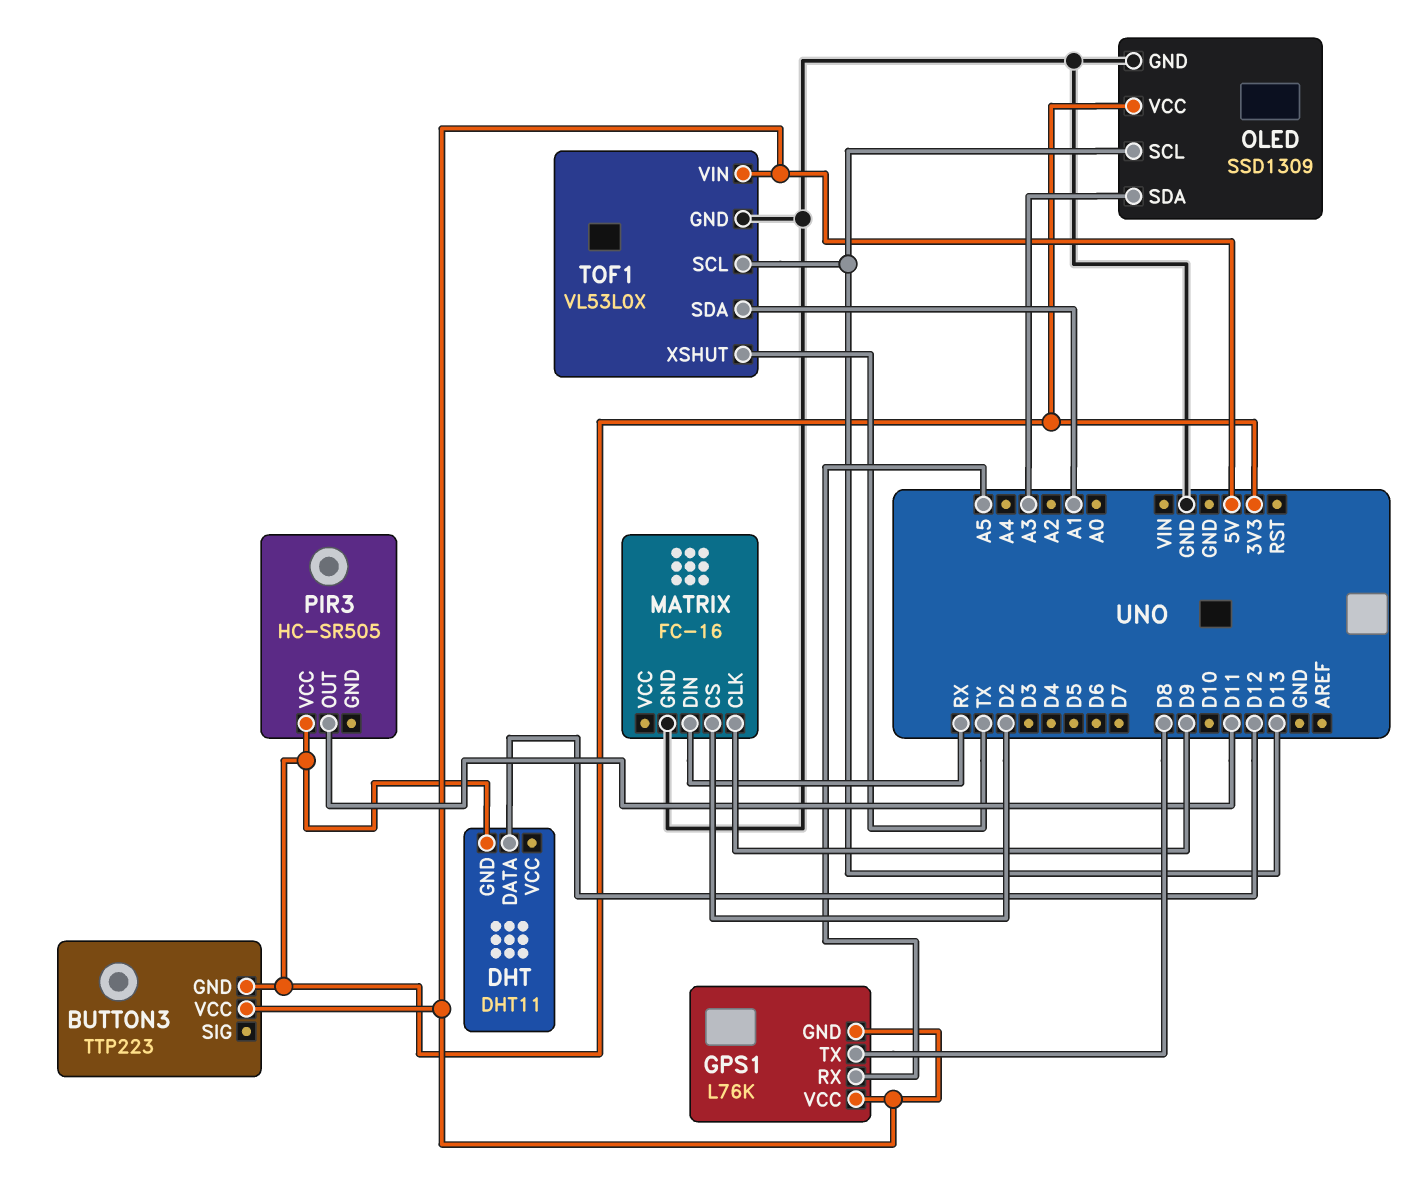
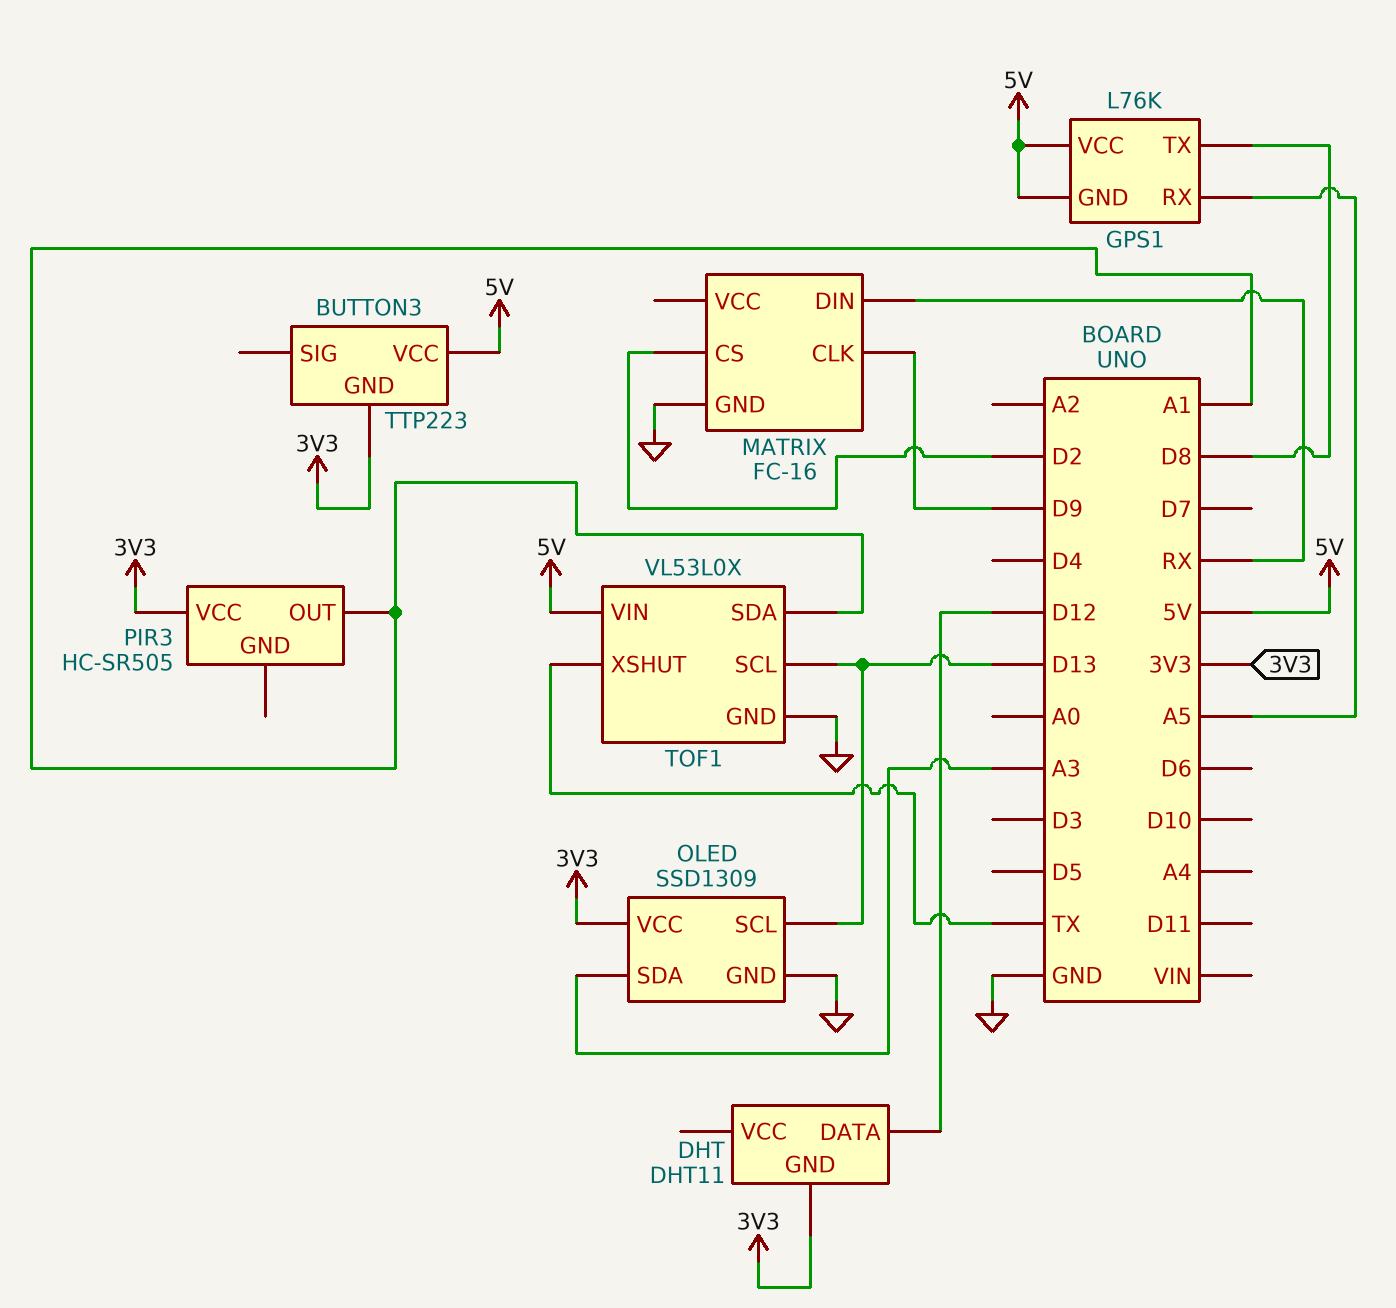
PIR3 pin OUT: D11 -> A1

